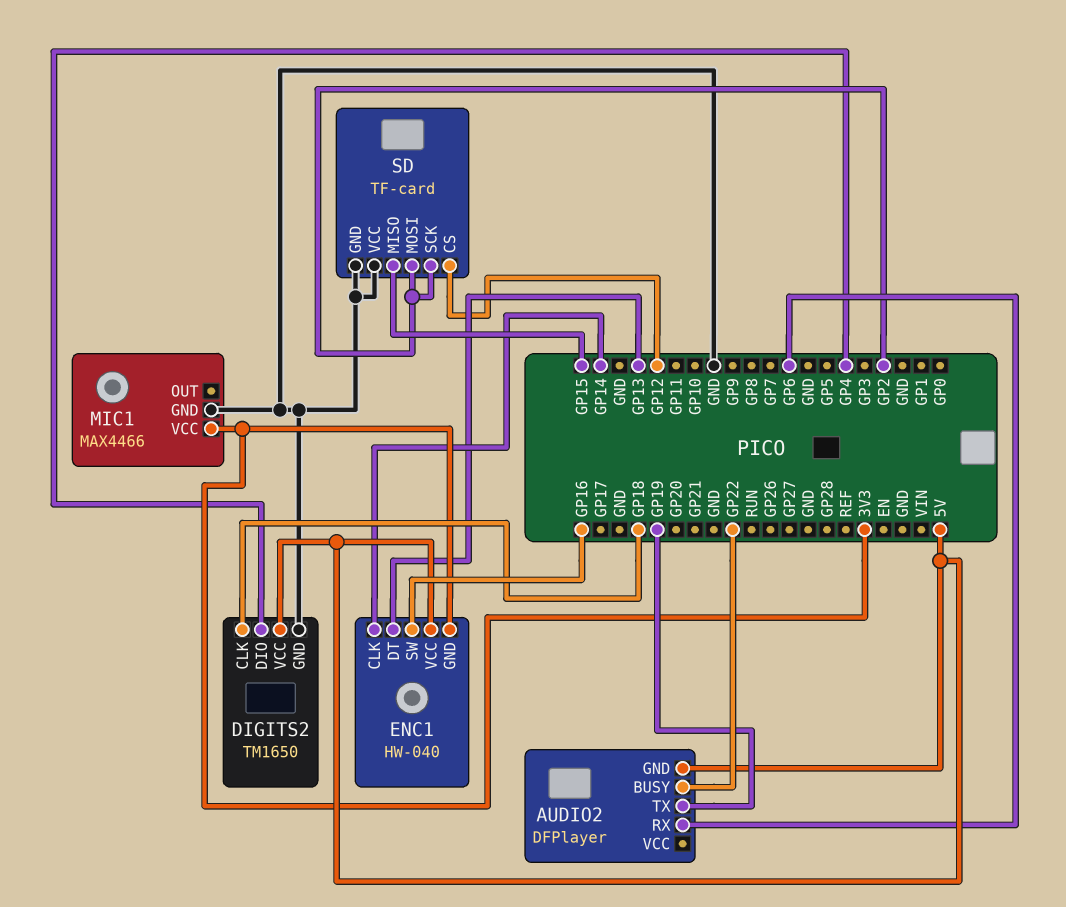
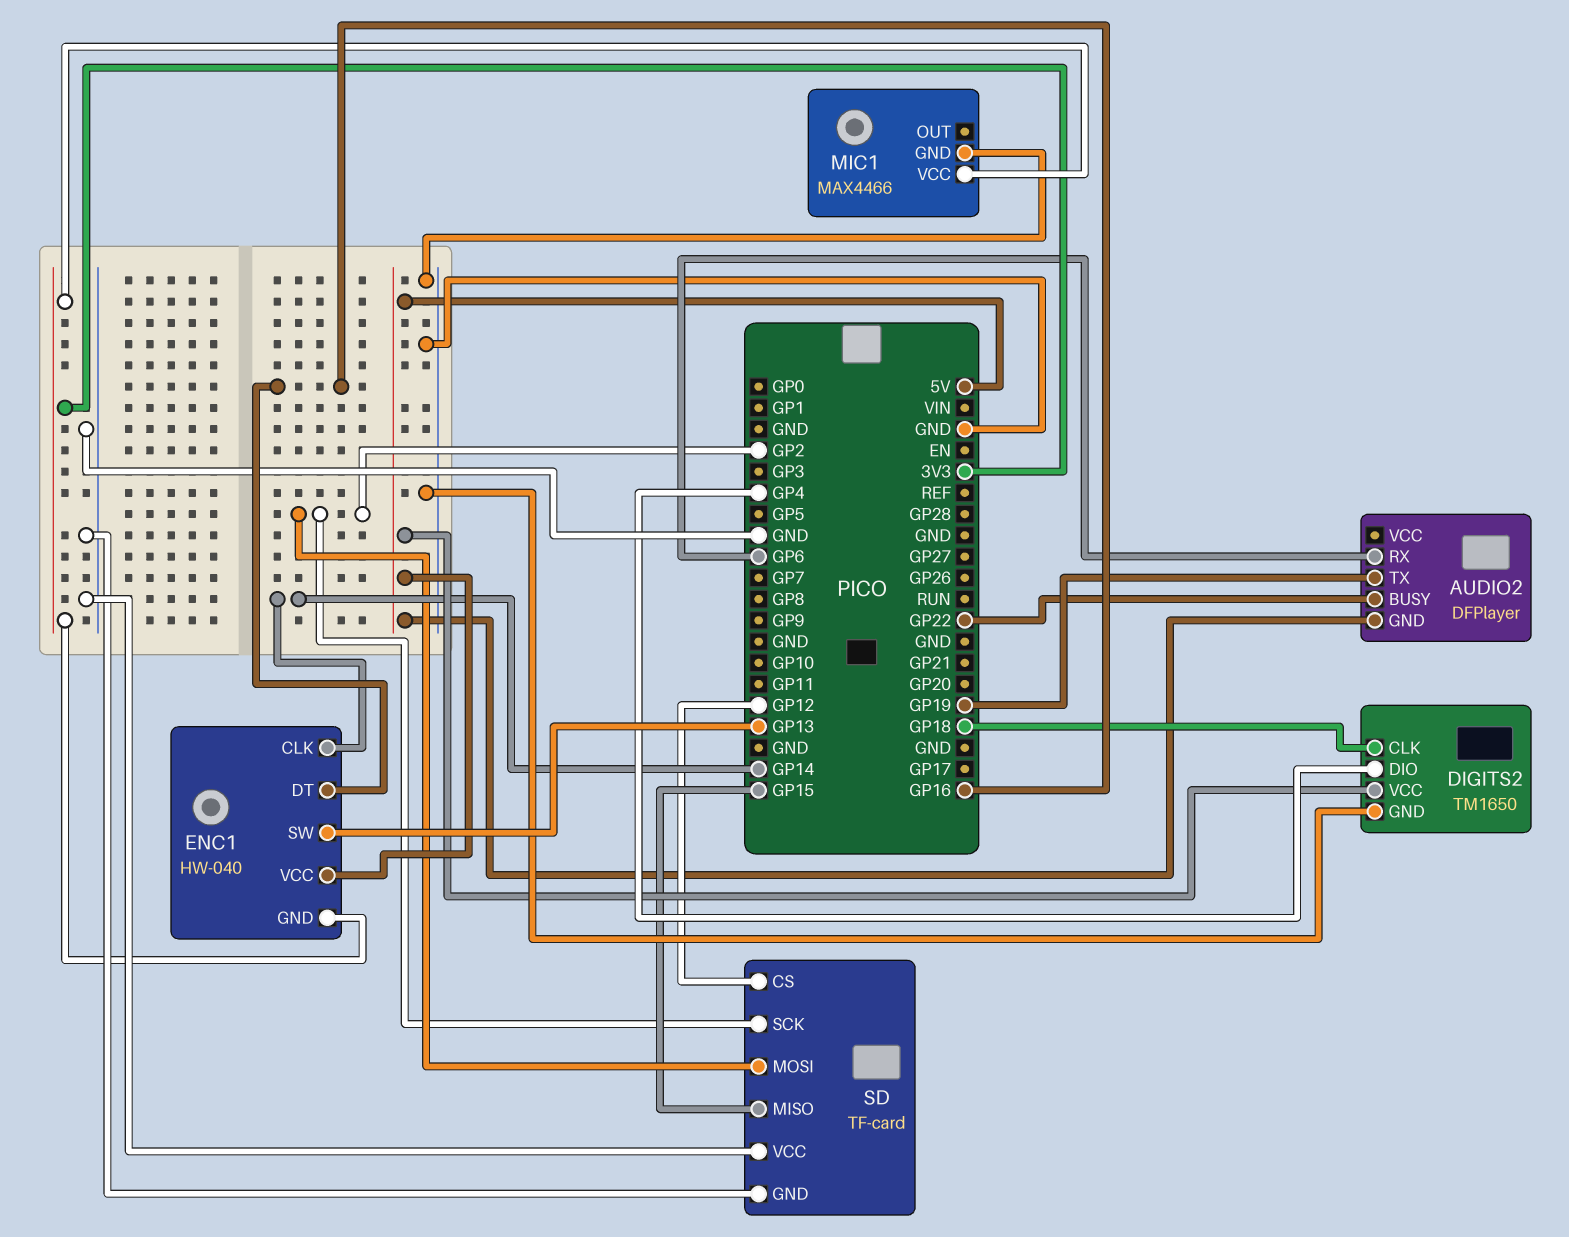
ENC1 pin DT: GP13 -> GP16
ENC1 pin SW: GP16 -> GP13

